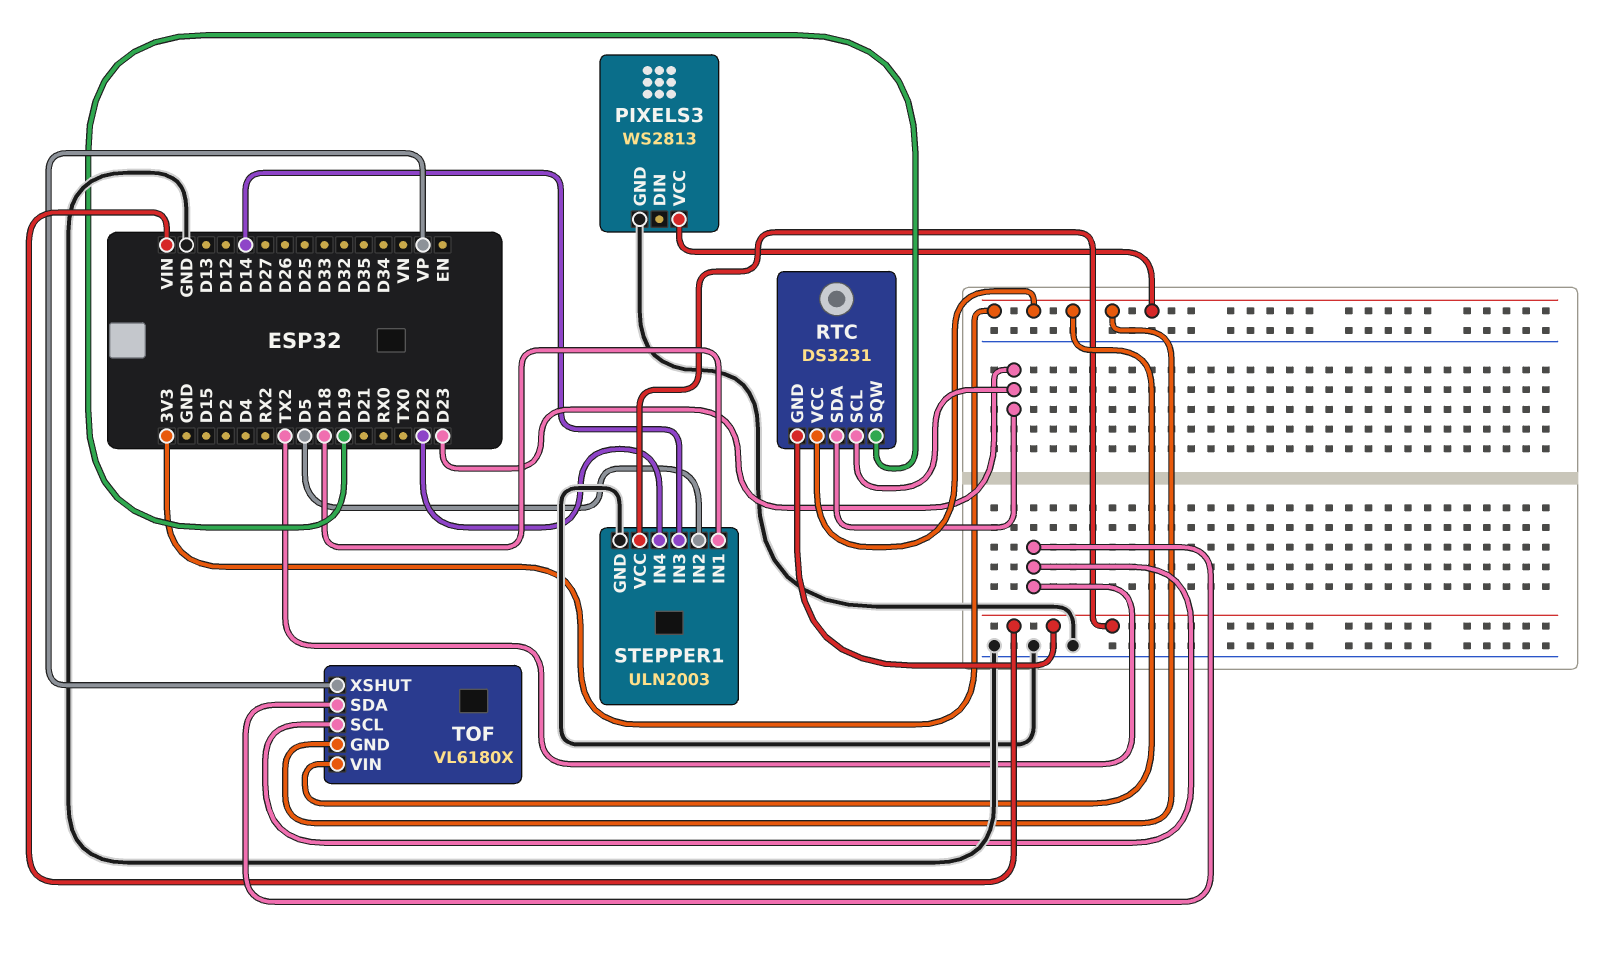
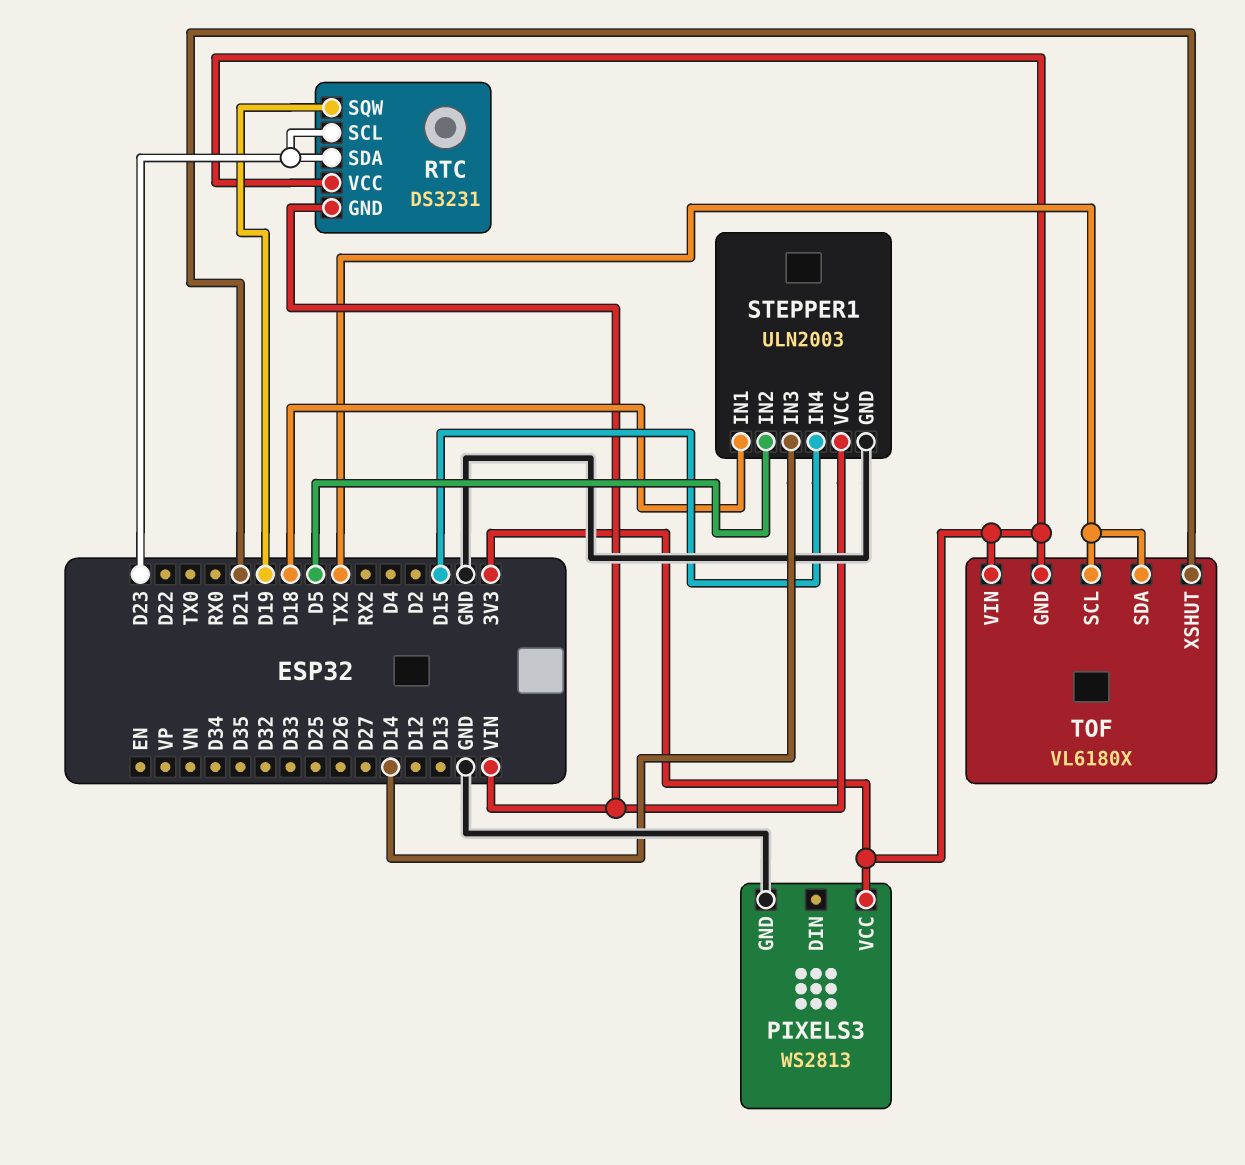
STEPPER1 pin IN4: D22 -> D15
TOF pin XSHUT: VP -> D21

